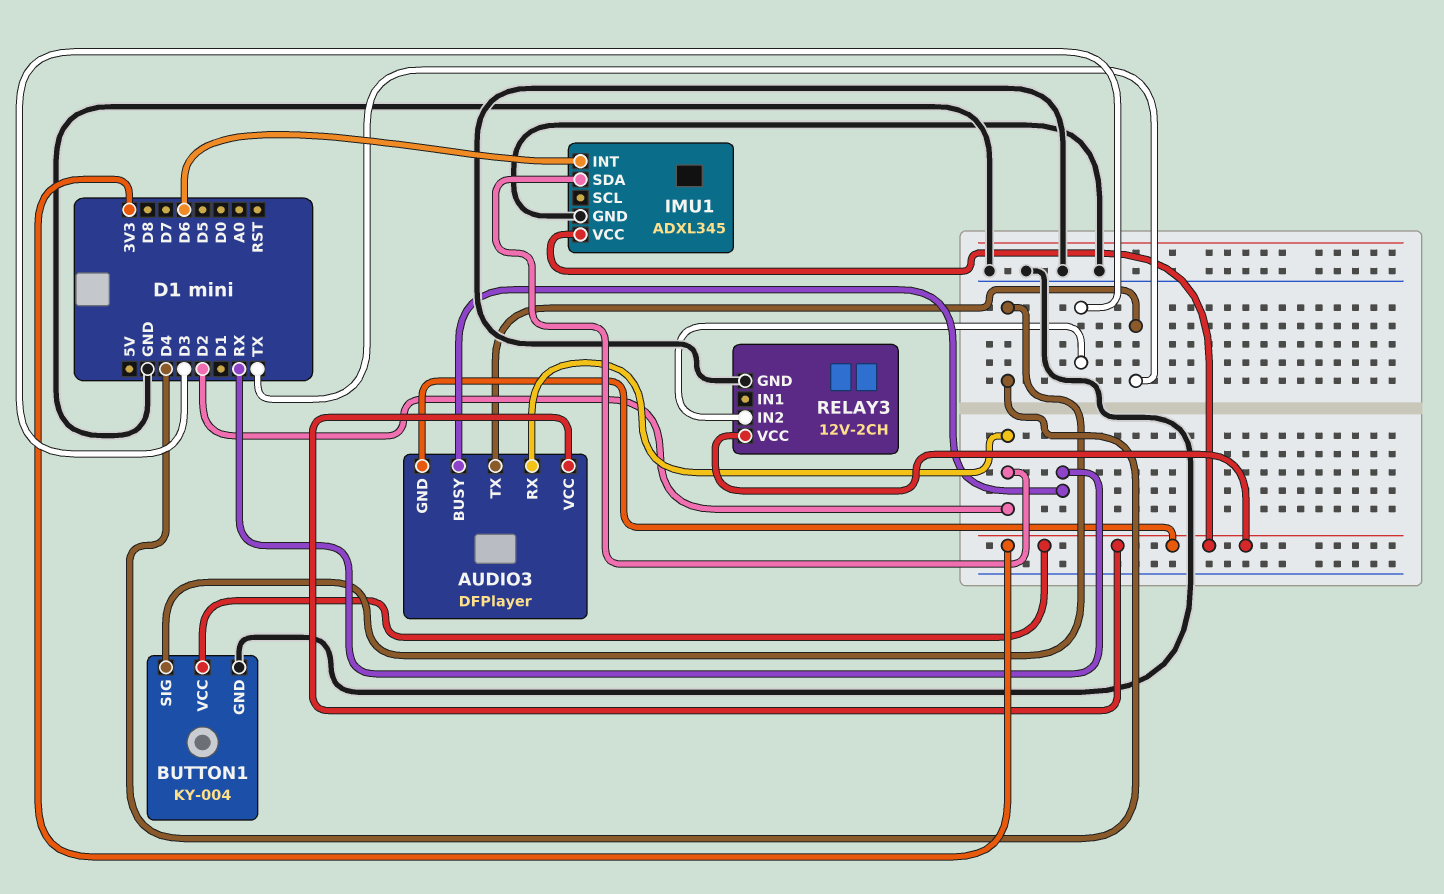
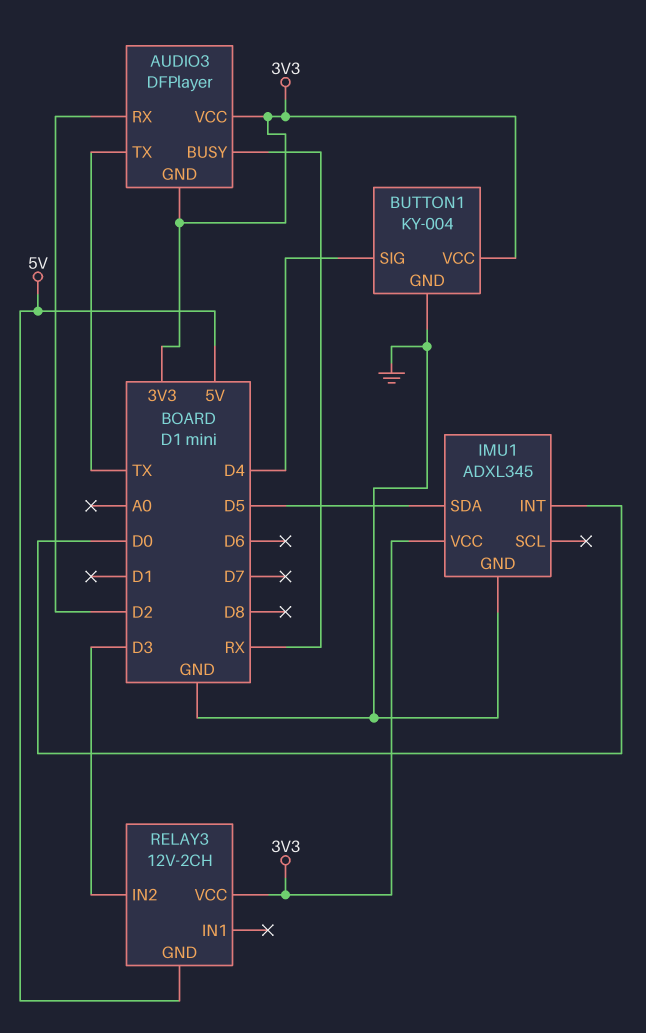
IMU1 pin INT: D6 -> D0
IMU1 pin SDA: D2 -> D5
RELAY3 pin GND: GND -> 5V

